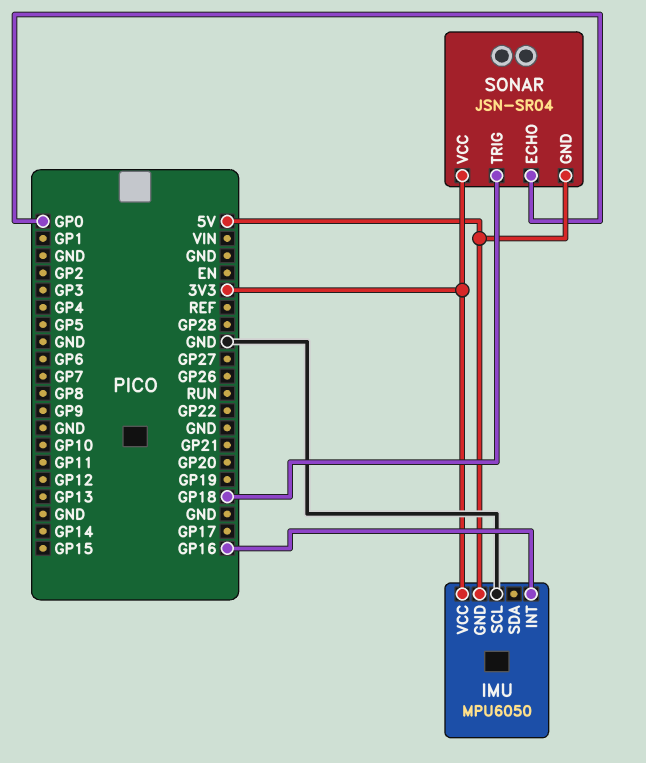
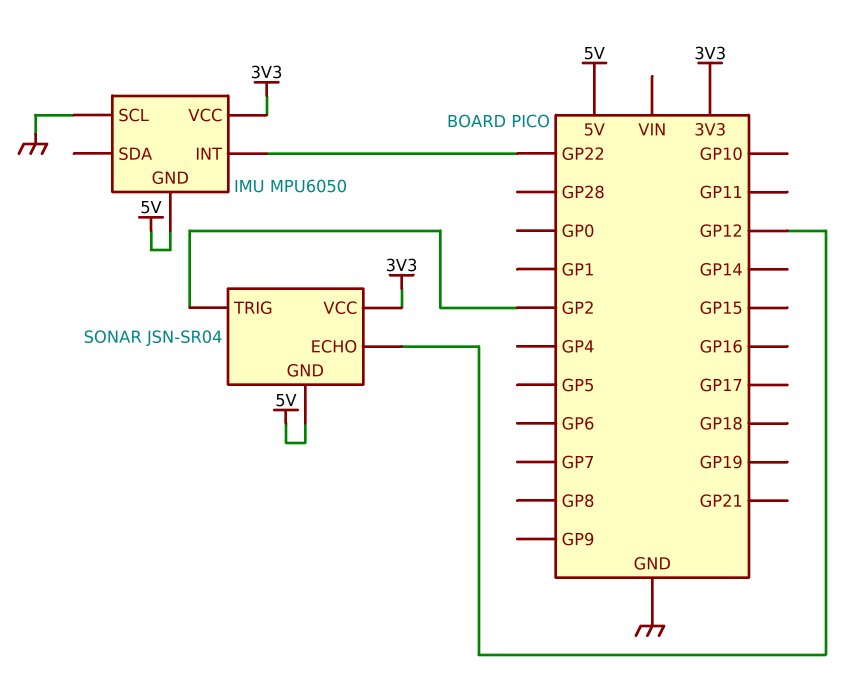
IMU pin INT: GP16 -> GP22
SONAR pin ECHO: GP0 -> GP12
SONAR pin TRIG: GP18 -> GP2

